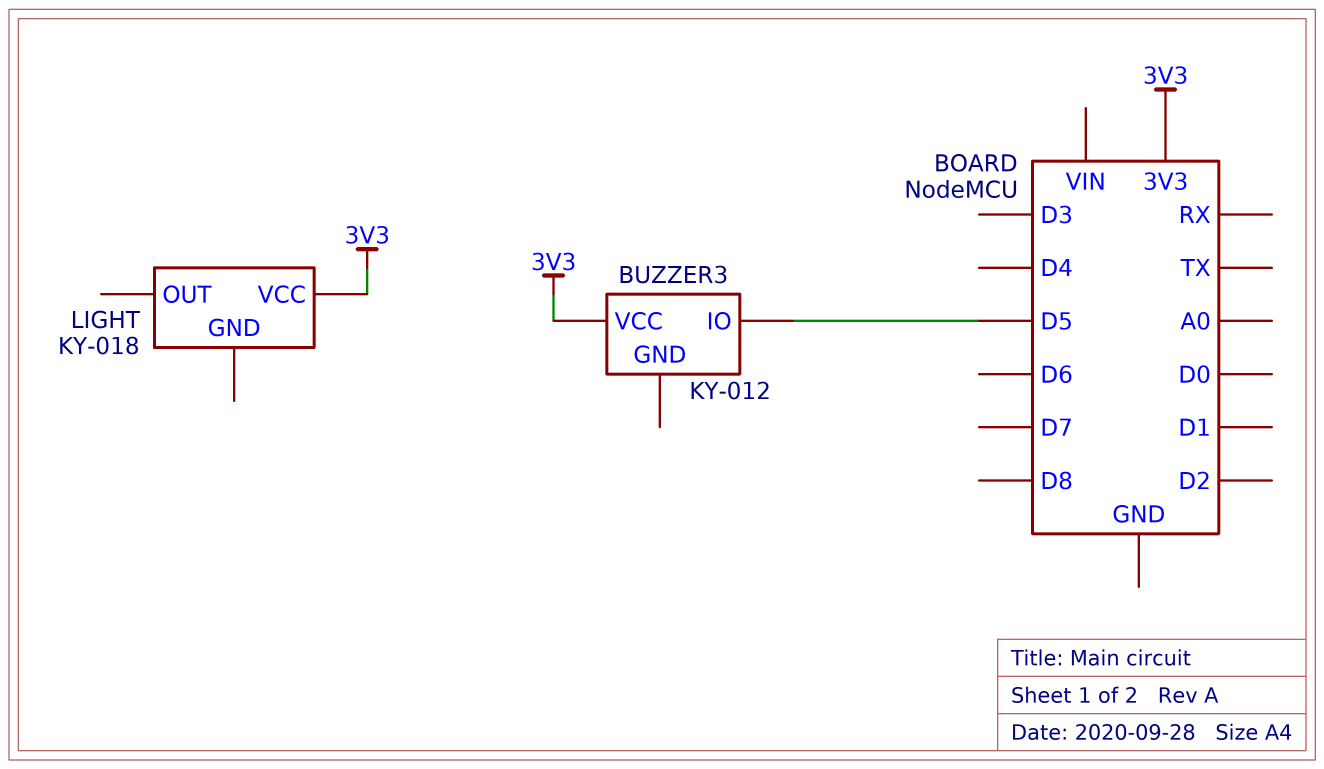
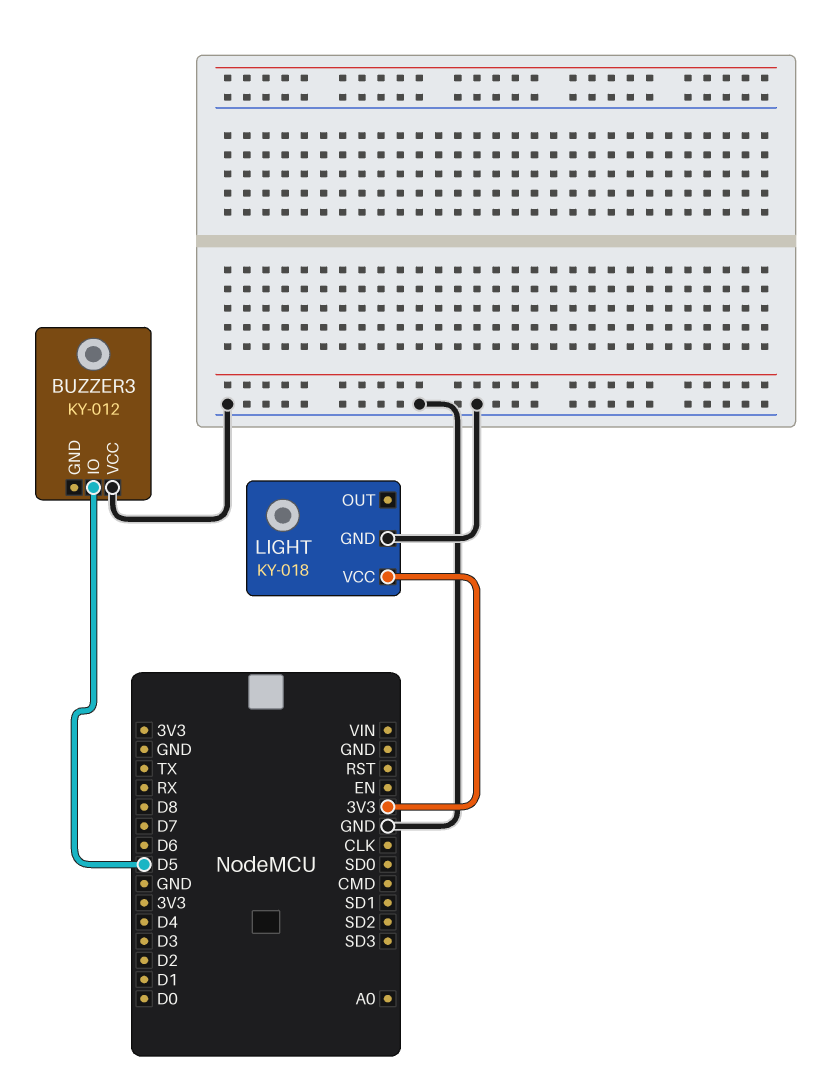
BUZZER3 pin VCC: 3V3 -> GND
LIGHT pin GND: none -> GND

